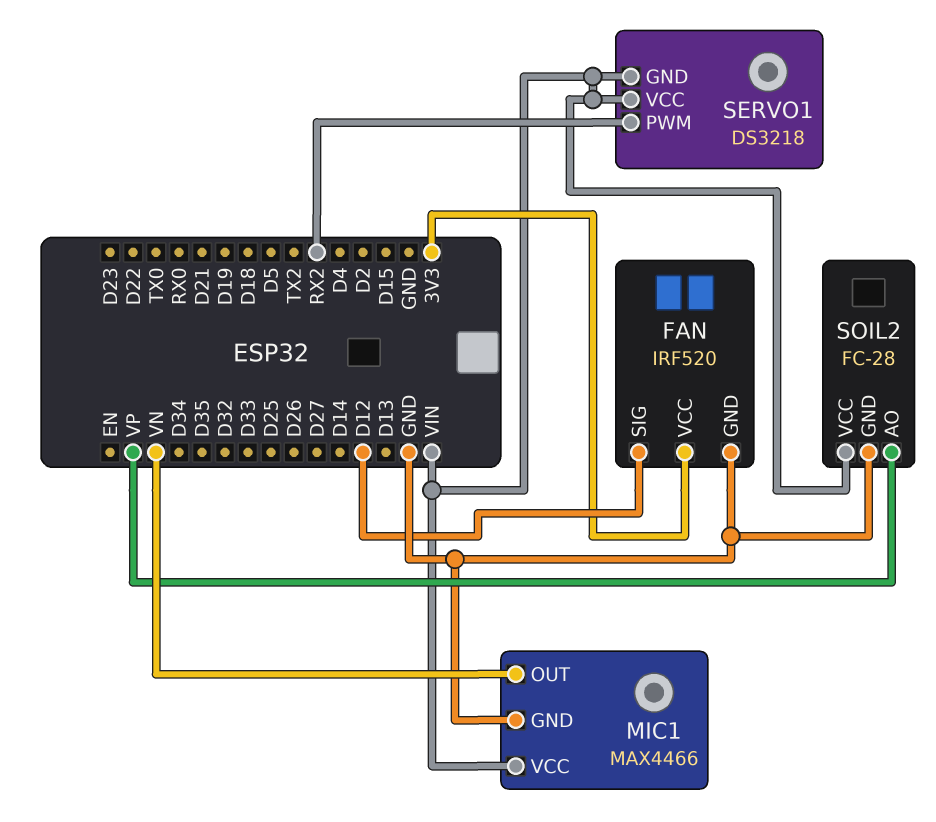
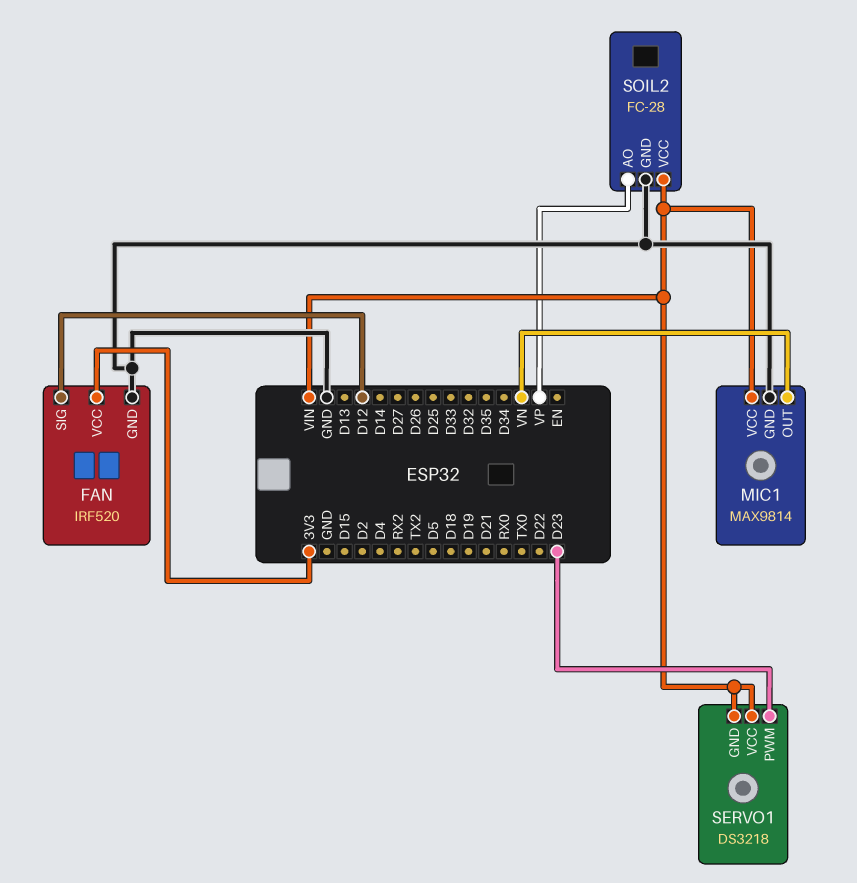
MIC1: MAX4466 -> MAX9814
SERVO1 pin PWM: RX2 -> D23

